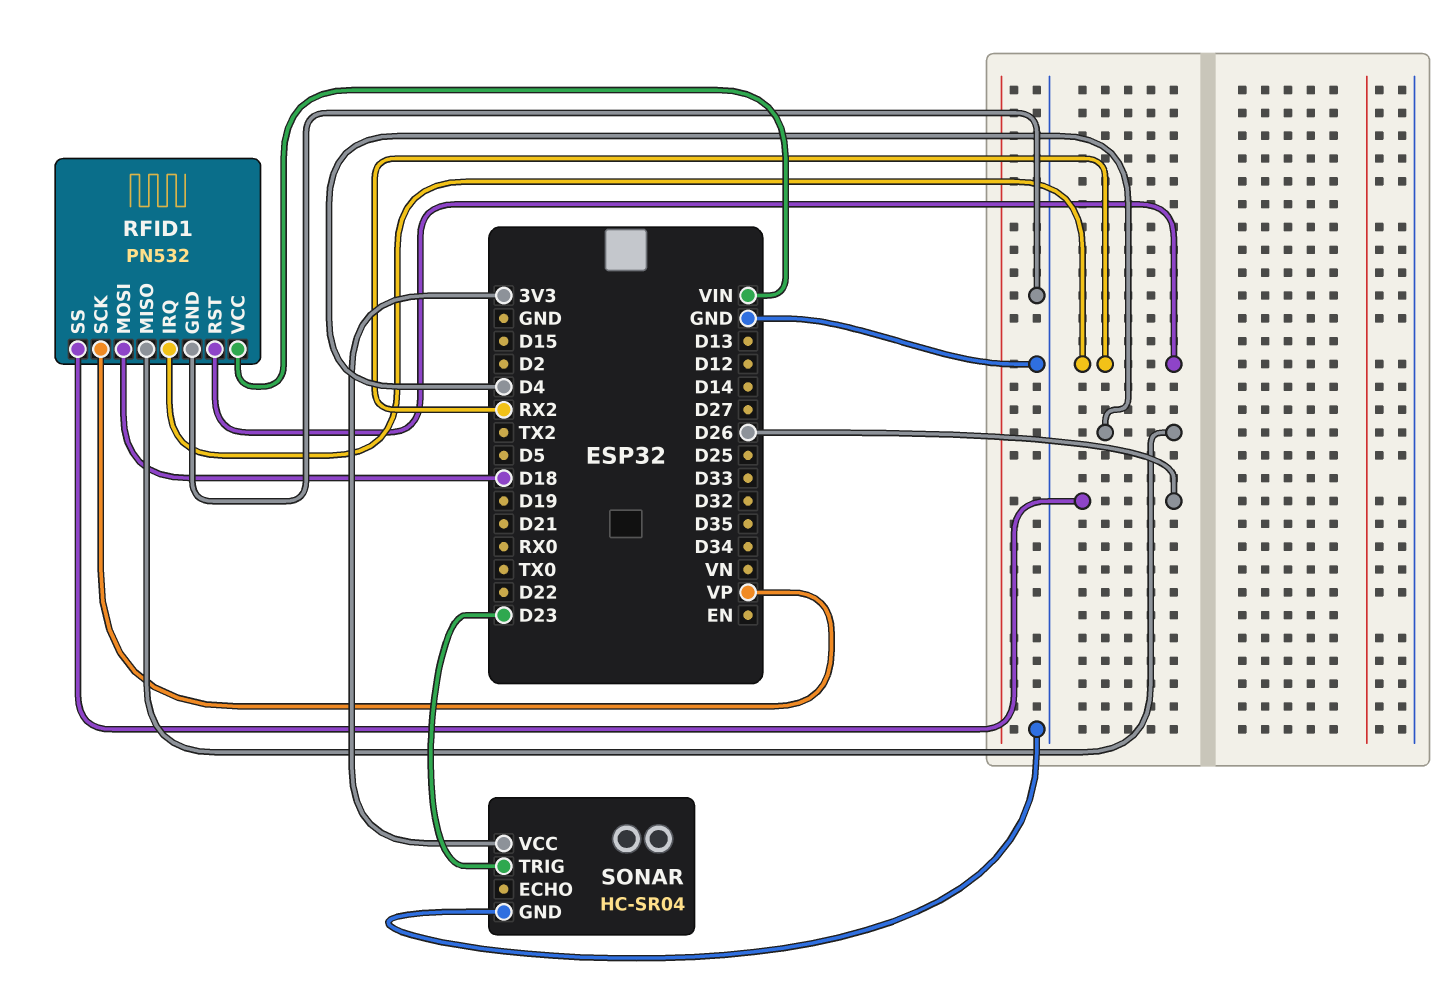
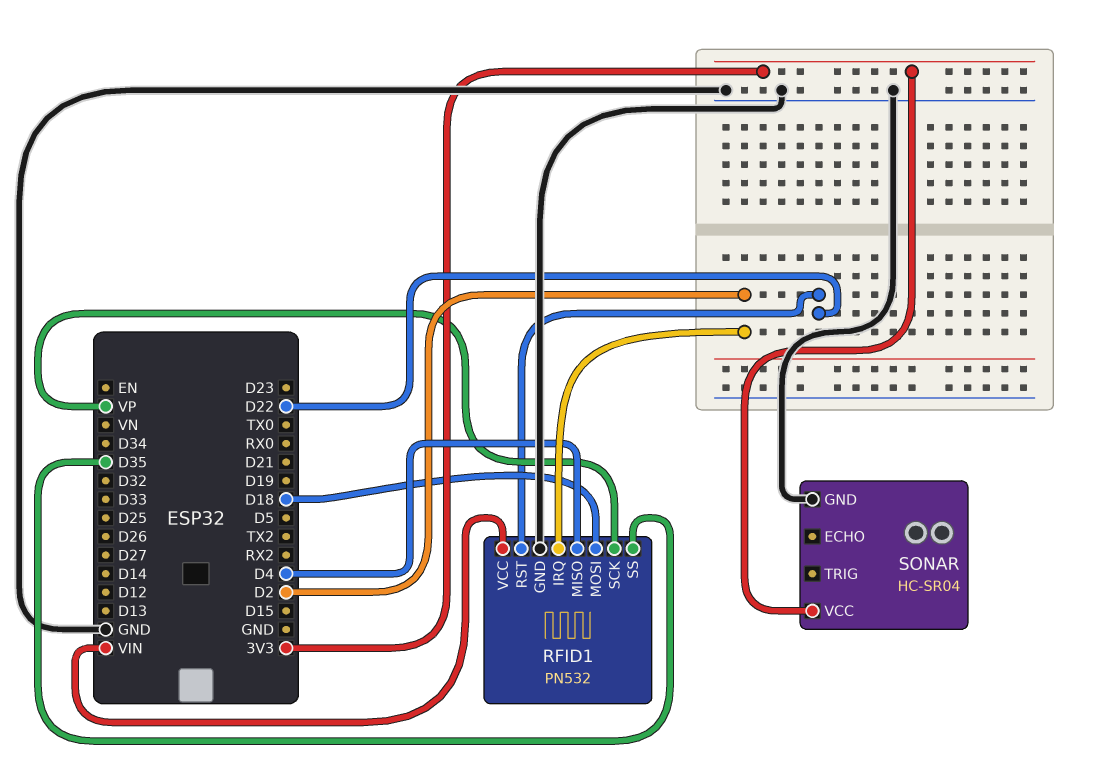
RFID1 pin IRQ: RX2 -> D2
RFID1 pin RST: RX2 -> D22
RFID1 pin SS: D26 -> D35
SONAR pin TRIG: D23 -> none

